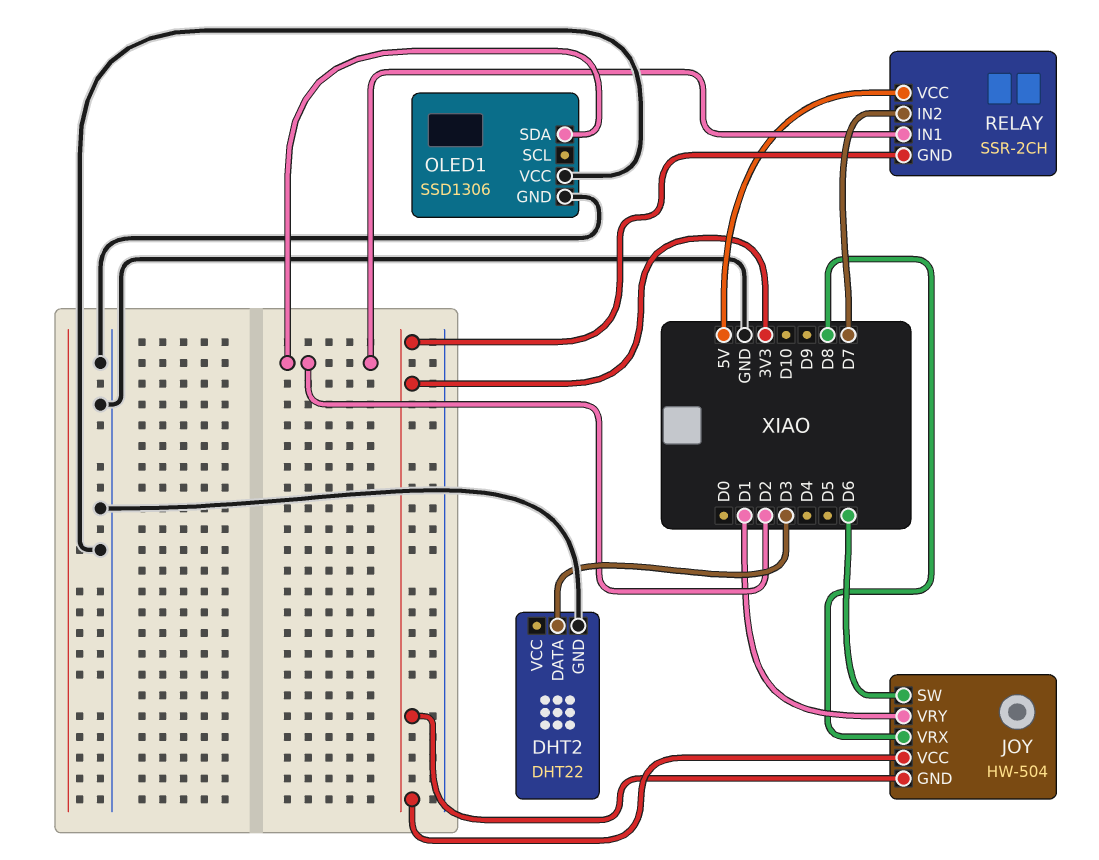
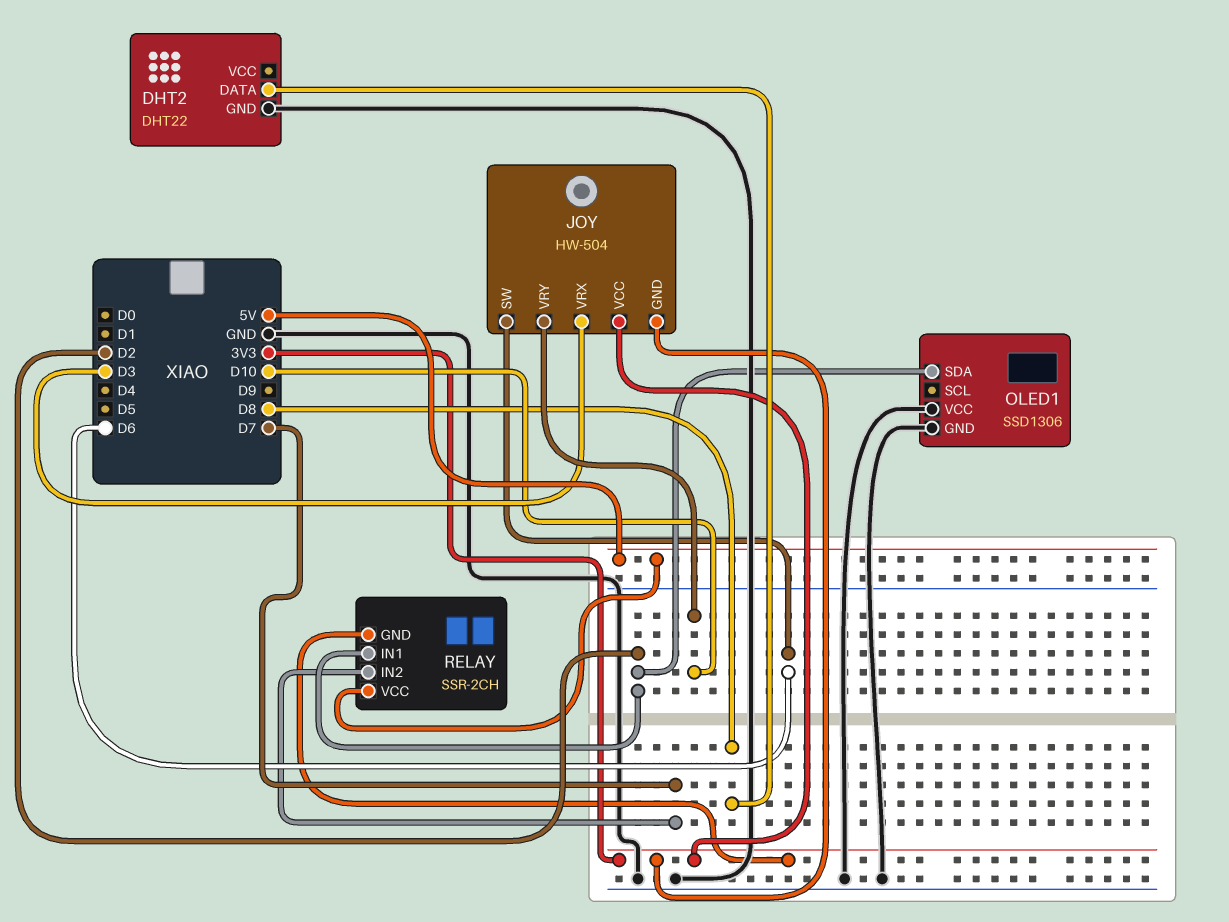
DHT2 pin DATA: D3 -> D8
JOY pin VRX: D8 -> D3
JOY pin VRY: D1 -> D10

